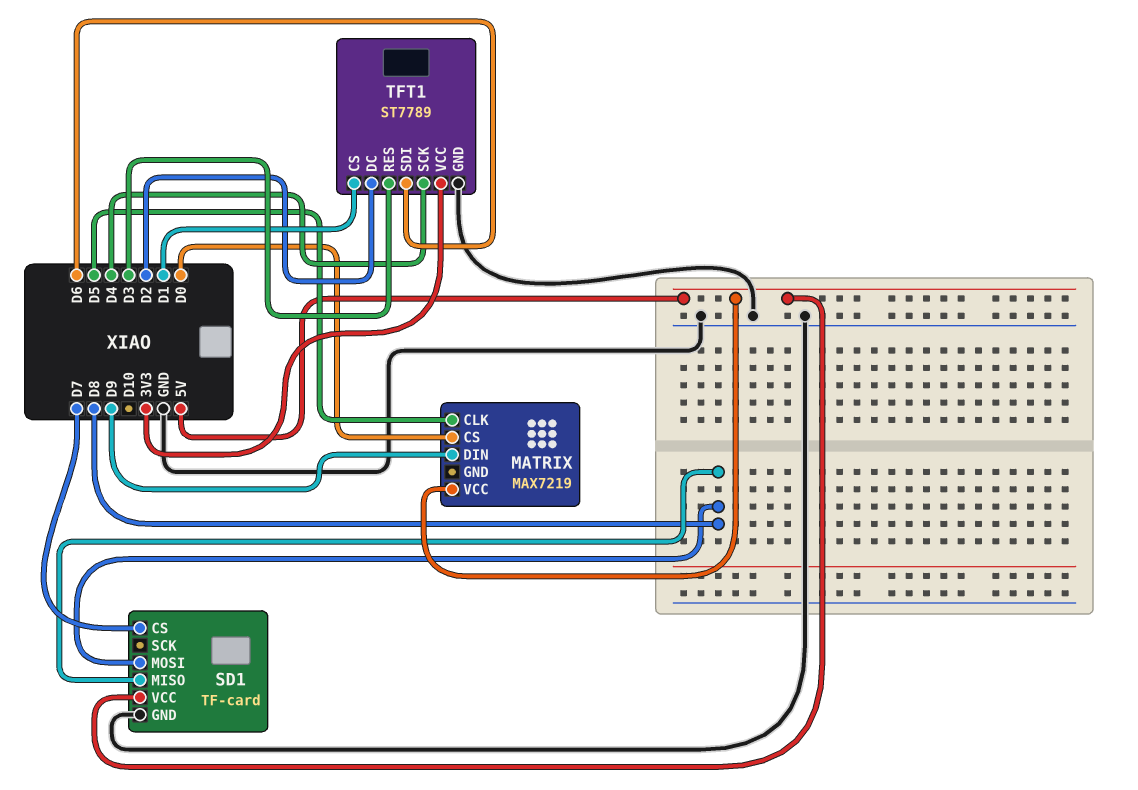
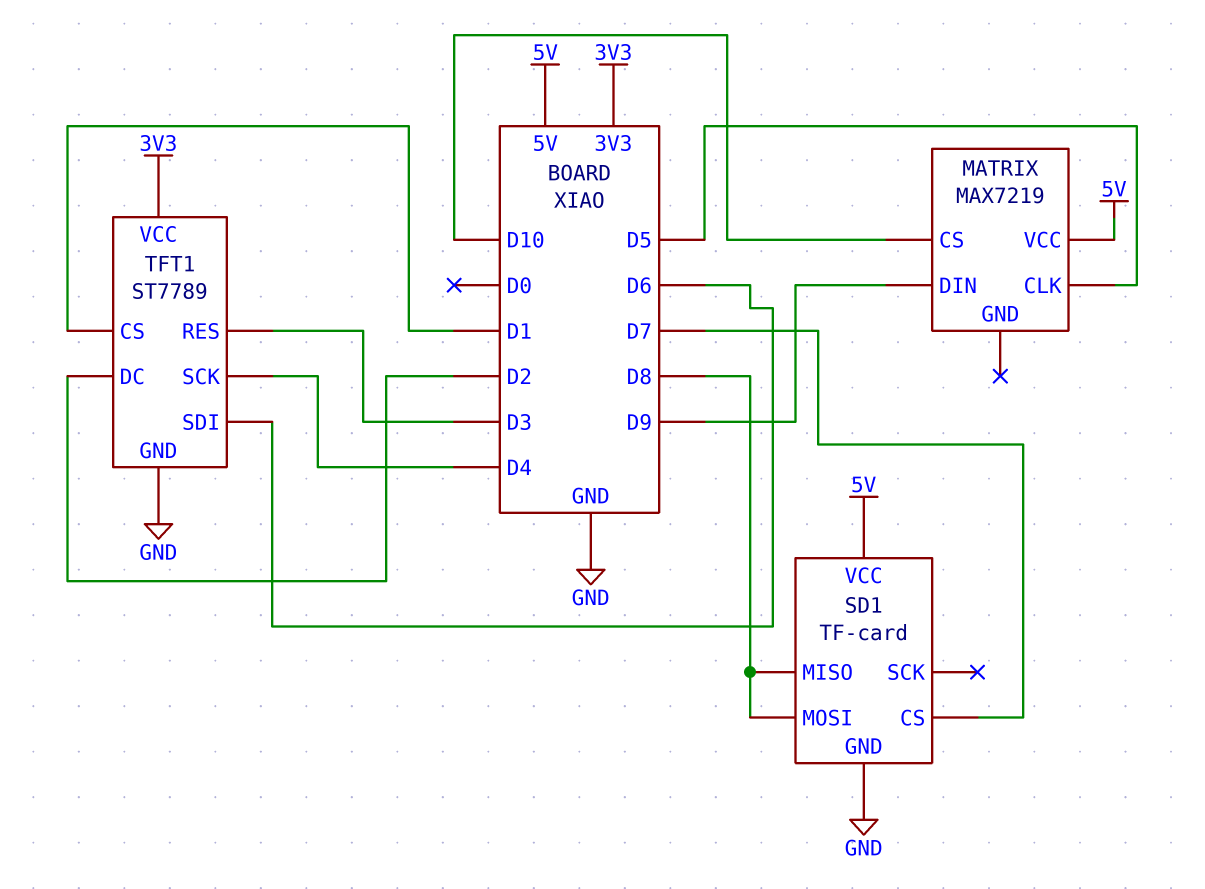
MATRIX pin CS: D0 -> D10

